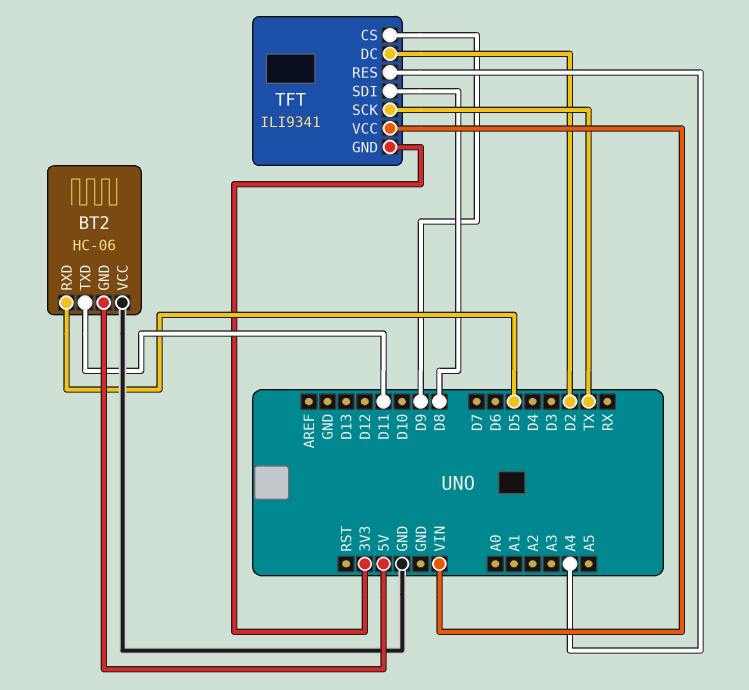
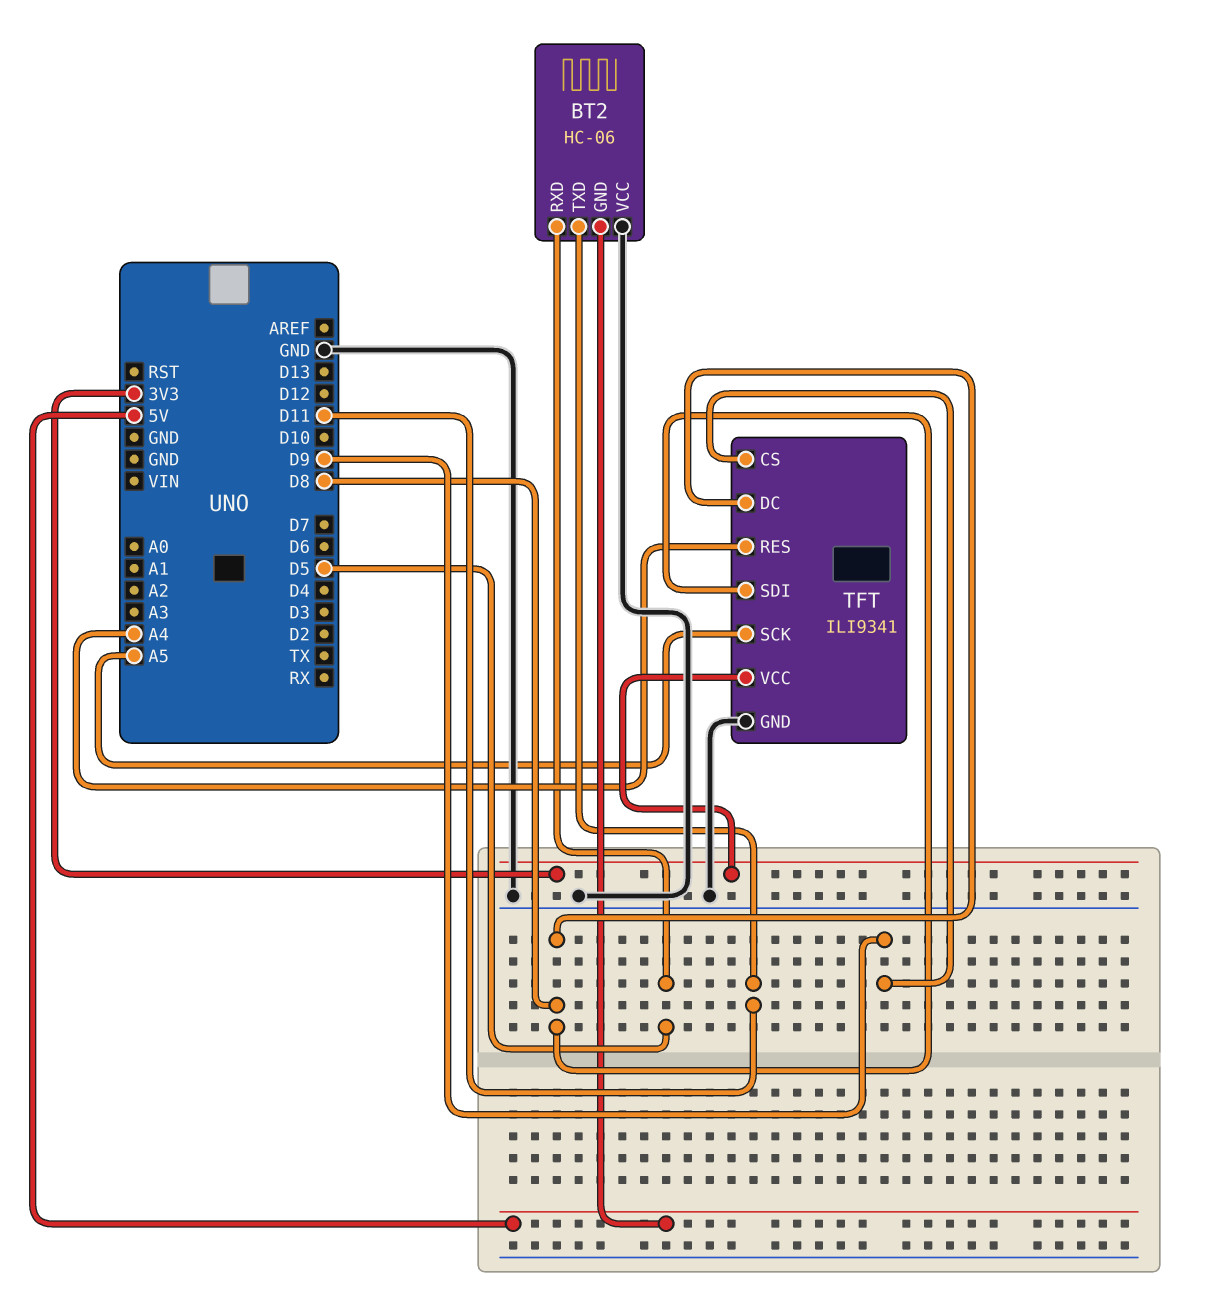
TFT pin DC: D2 -> D8
TFT pin GND: 3V3 -> GND
TFT pin SCK: TX -> A5
TFT pin VCC: VIN -> 3V3

